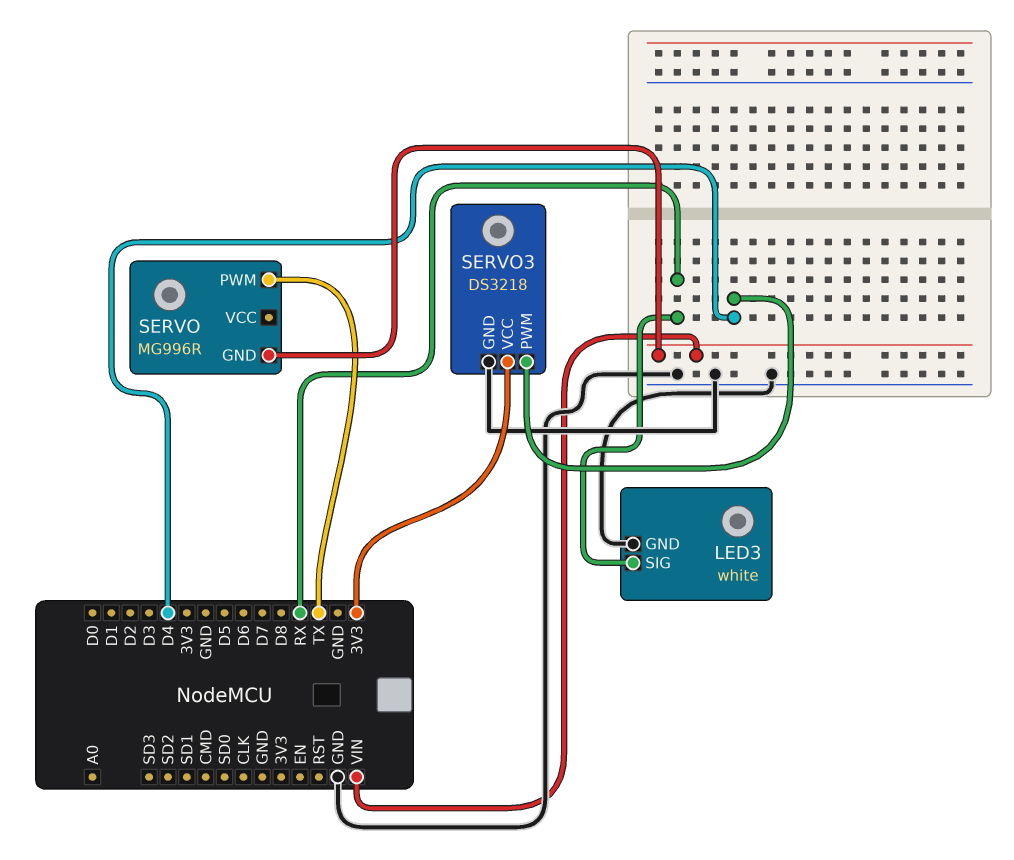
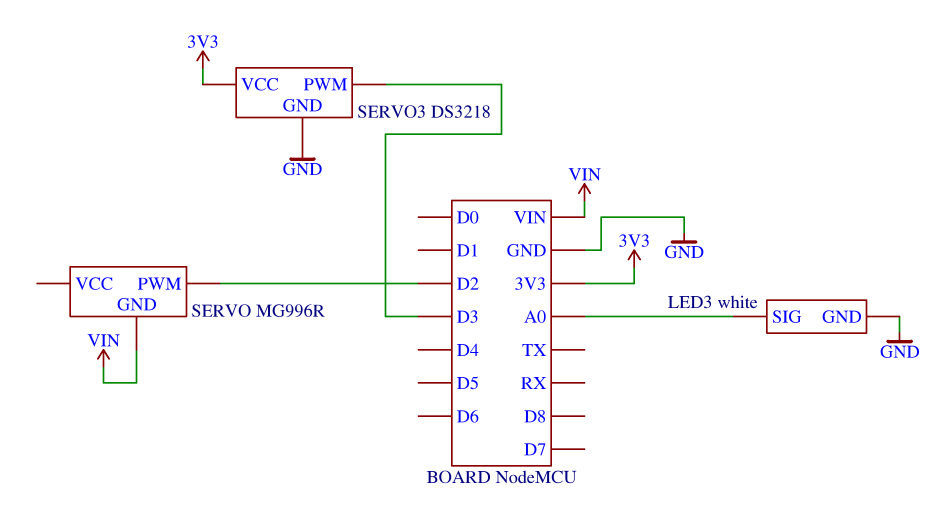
LED3 pin SIG: RX -> A0
SERVO pin PWM: TX -> D2
SERVO3 pin PWM: D4 -> D3

